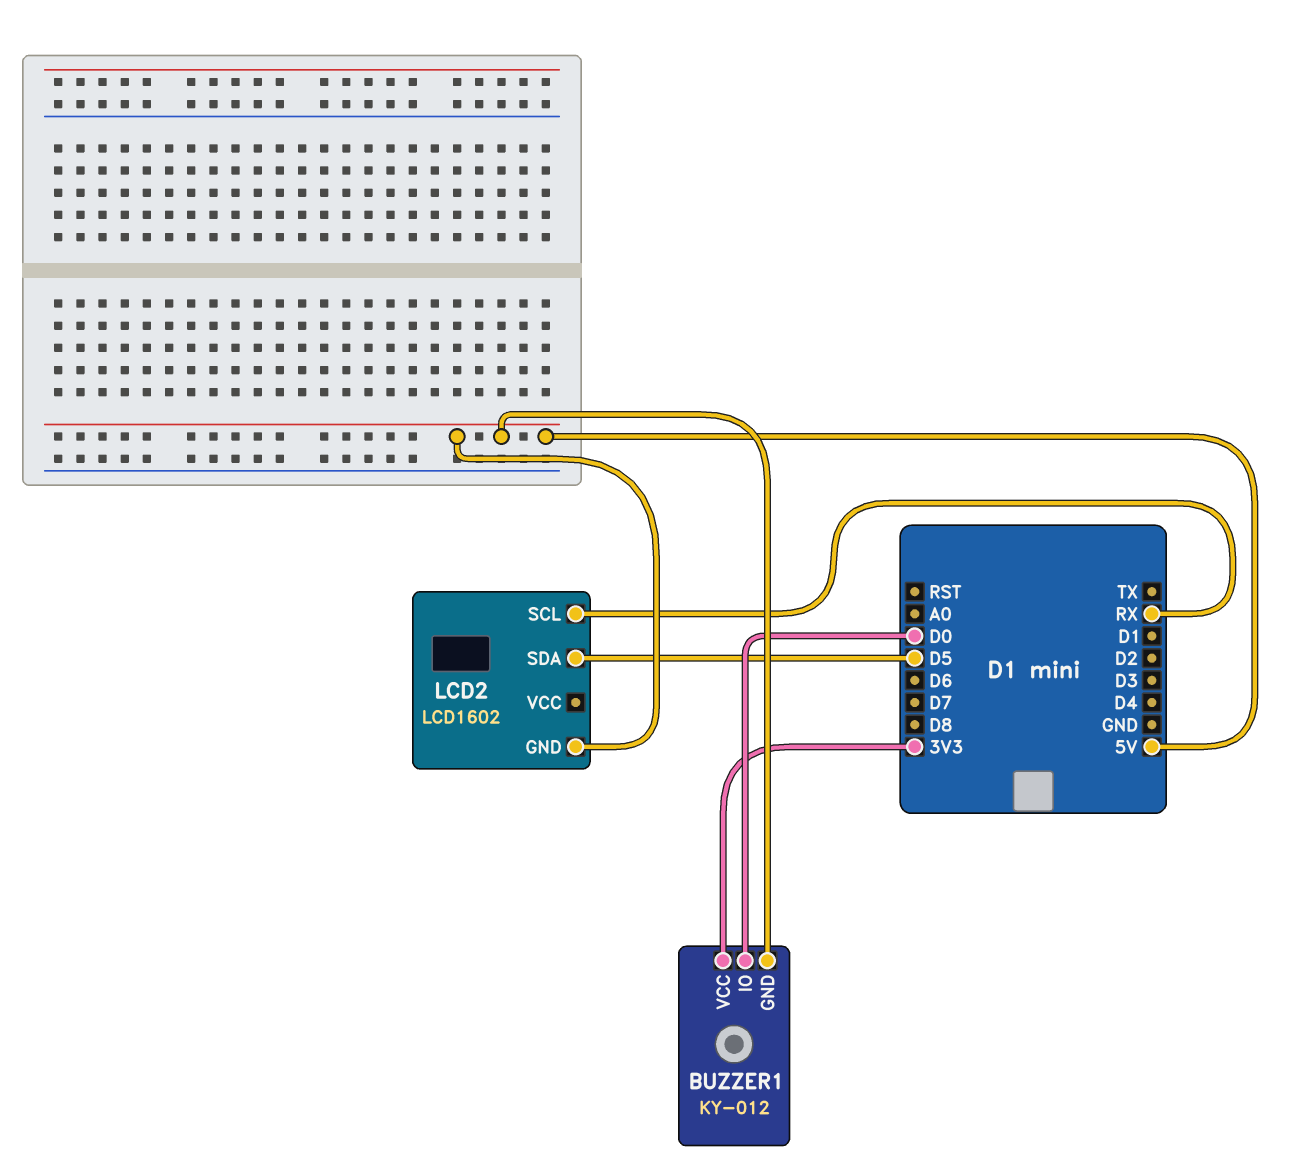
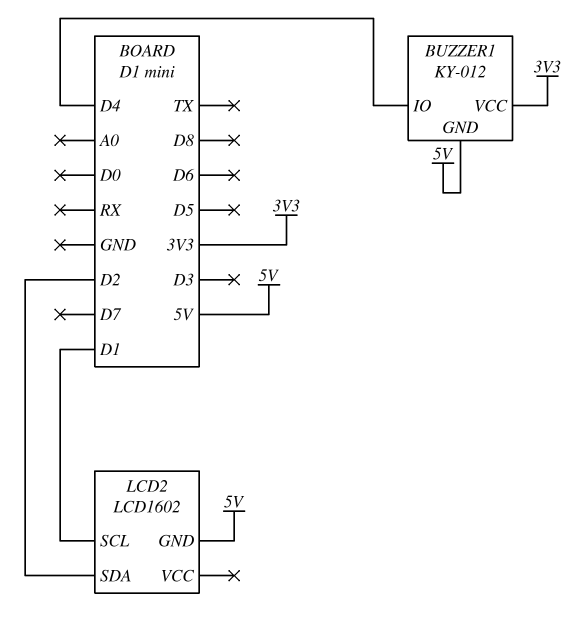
BUZZER1 pin IO: D0 -> D4
LCD2 pin SCL: RX -> D1
LCD2 pin SDA: D5 -> D2

